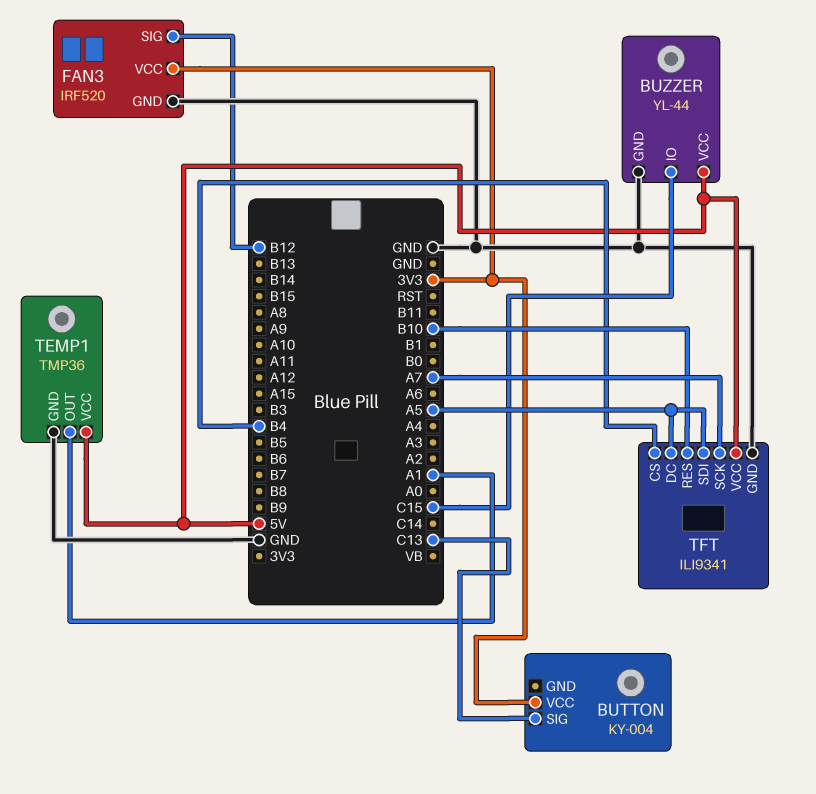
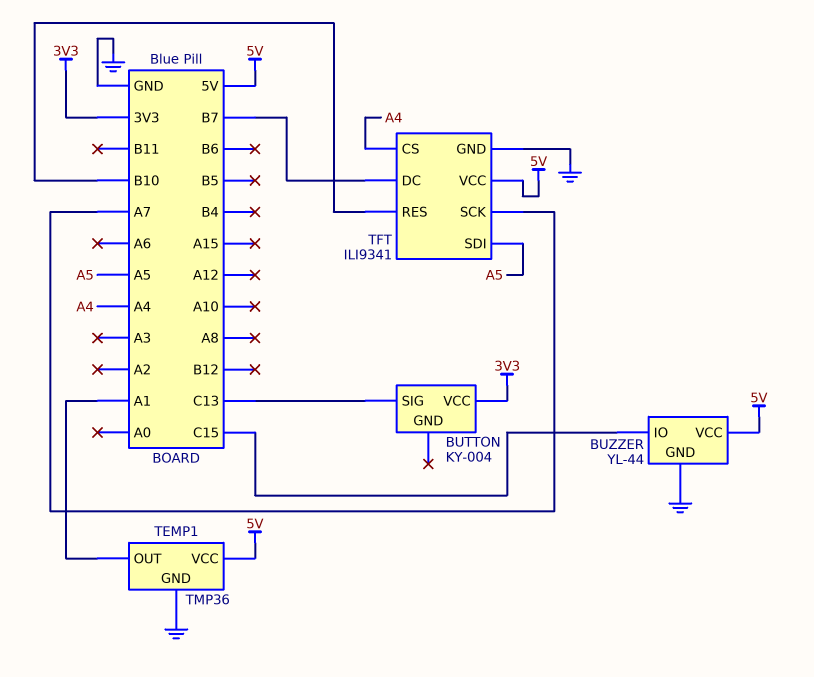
FAN3: IRF520 -> none
FAN3 pin GND: GND -> none
FAN3 pin SIG: B12 -> none
FAN3 pin VCC: 3V3 -> none
TFT pin CS: B4 -> A4
TFT pin DC: A5 -> B7

